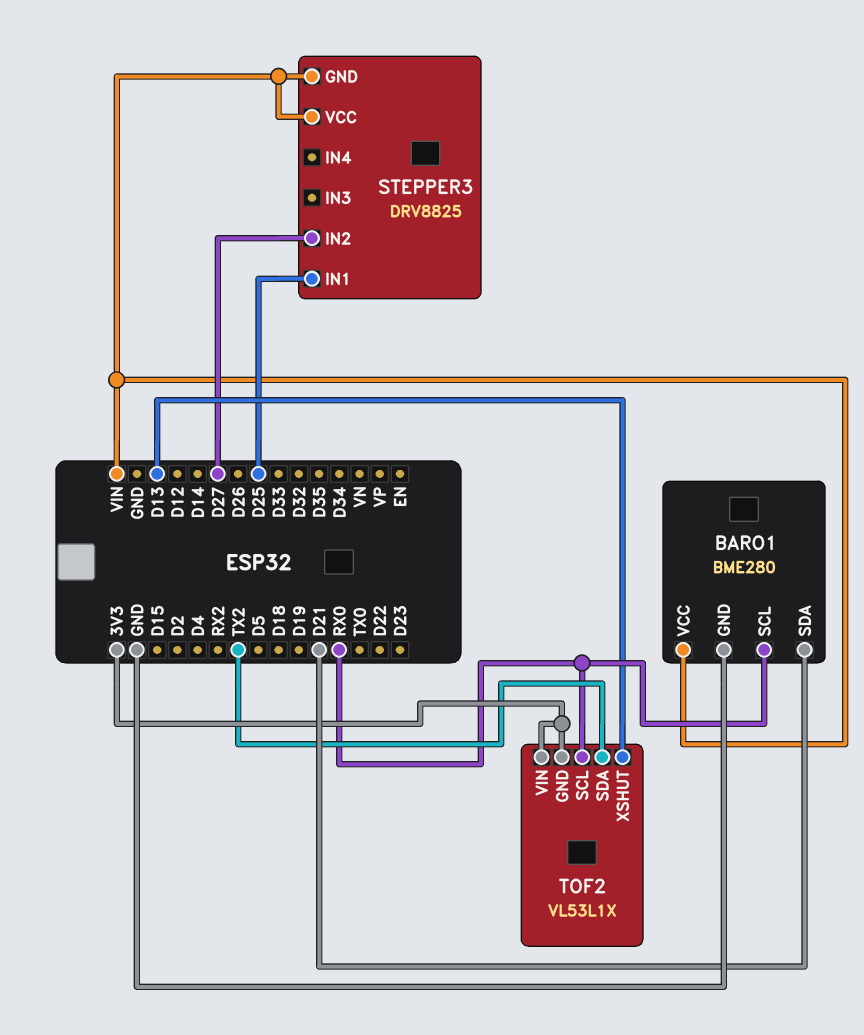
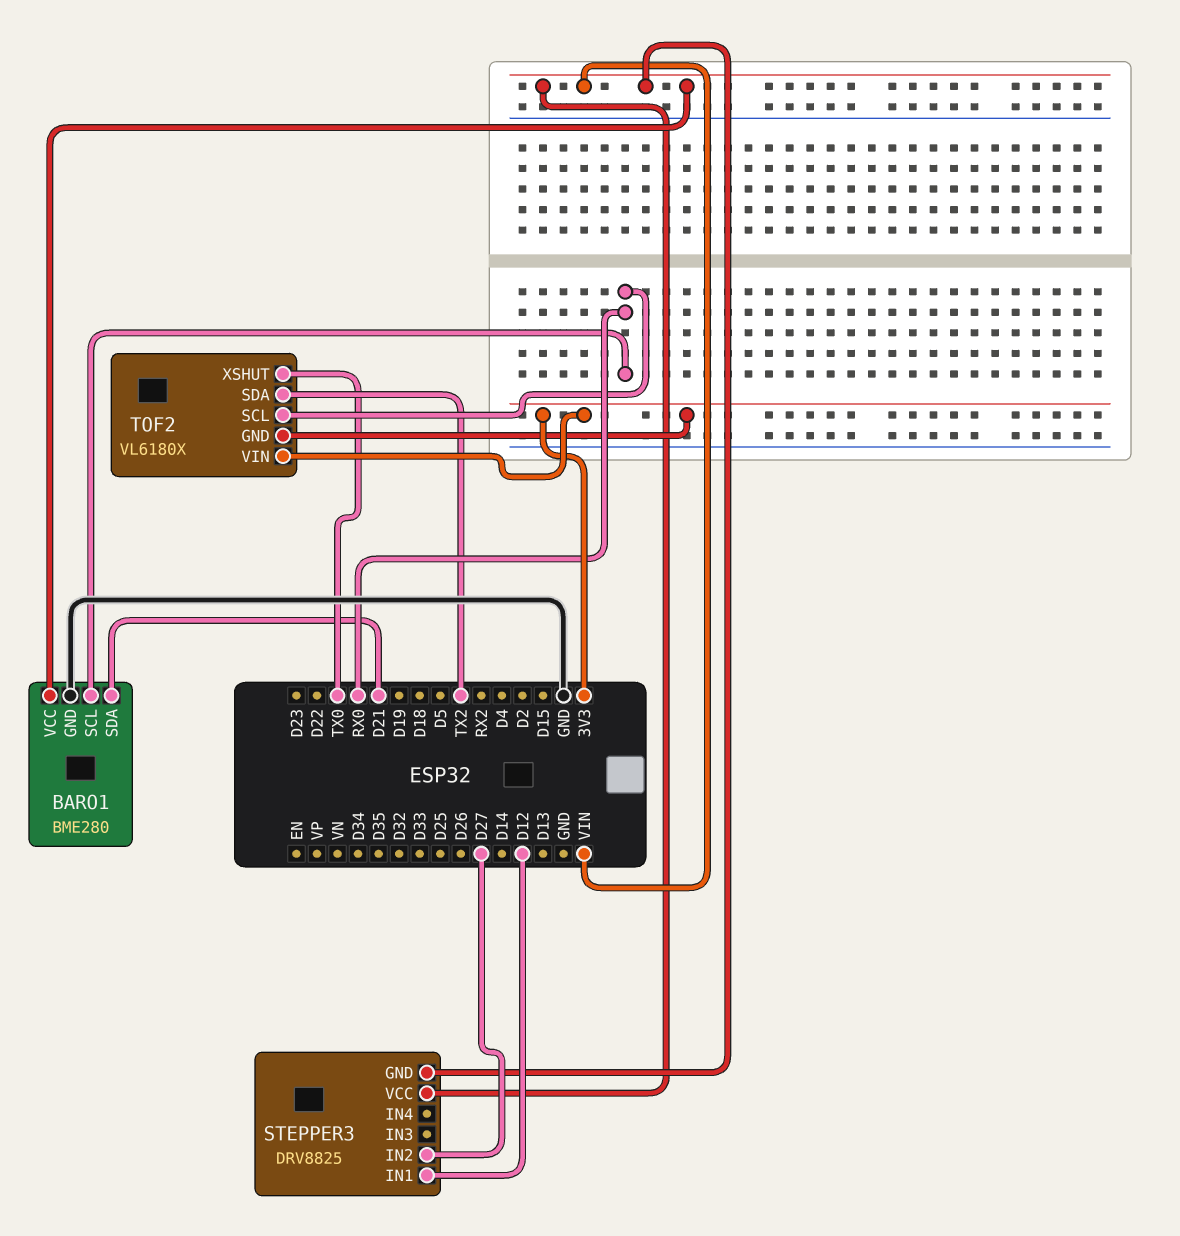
STEPPER3 pin IN1: D25 -> D12
TOF2: VL53L1X -> VL6180X
TOF2 pin XSHUT: D13 -> TX0

